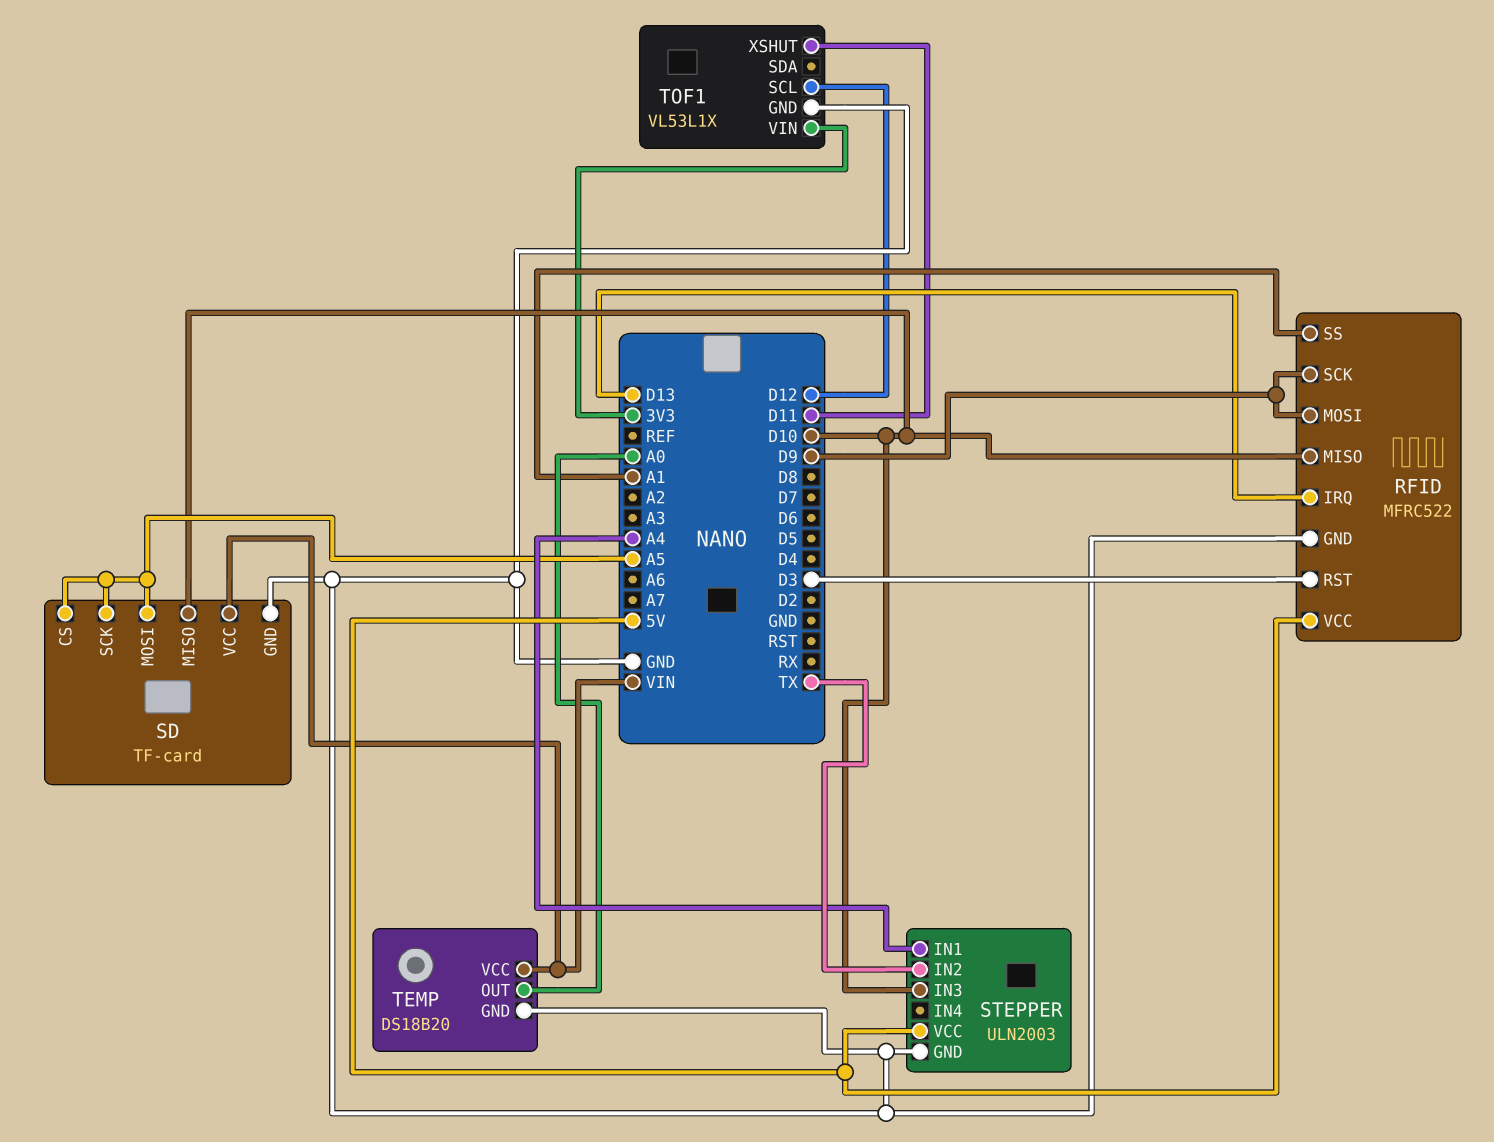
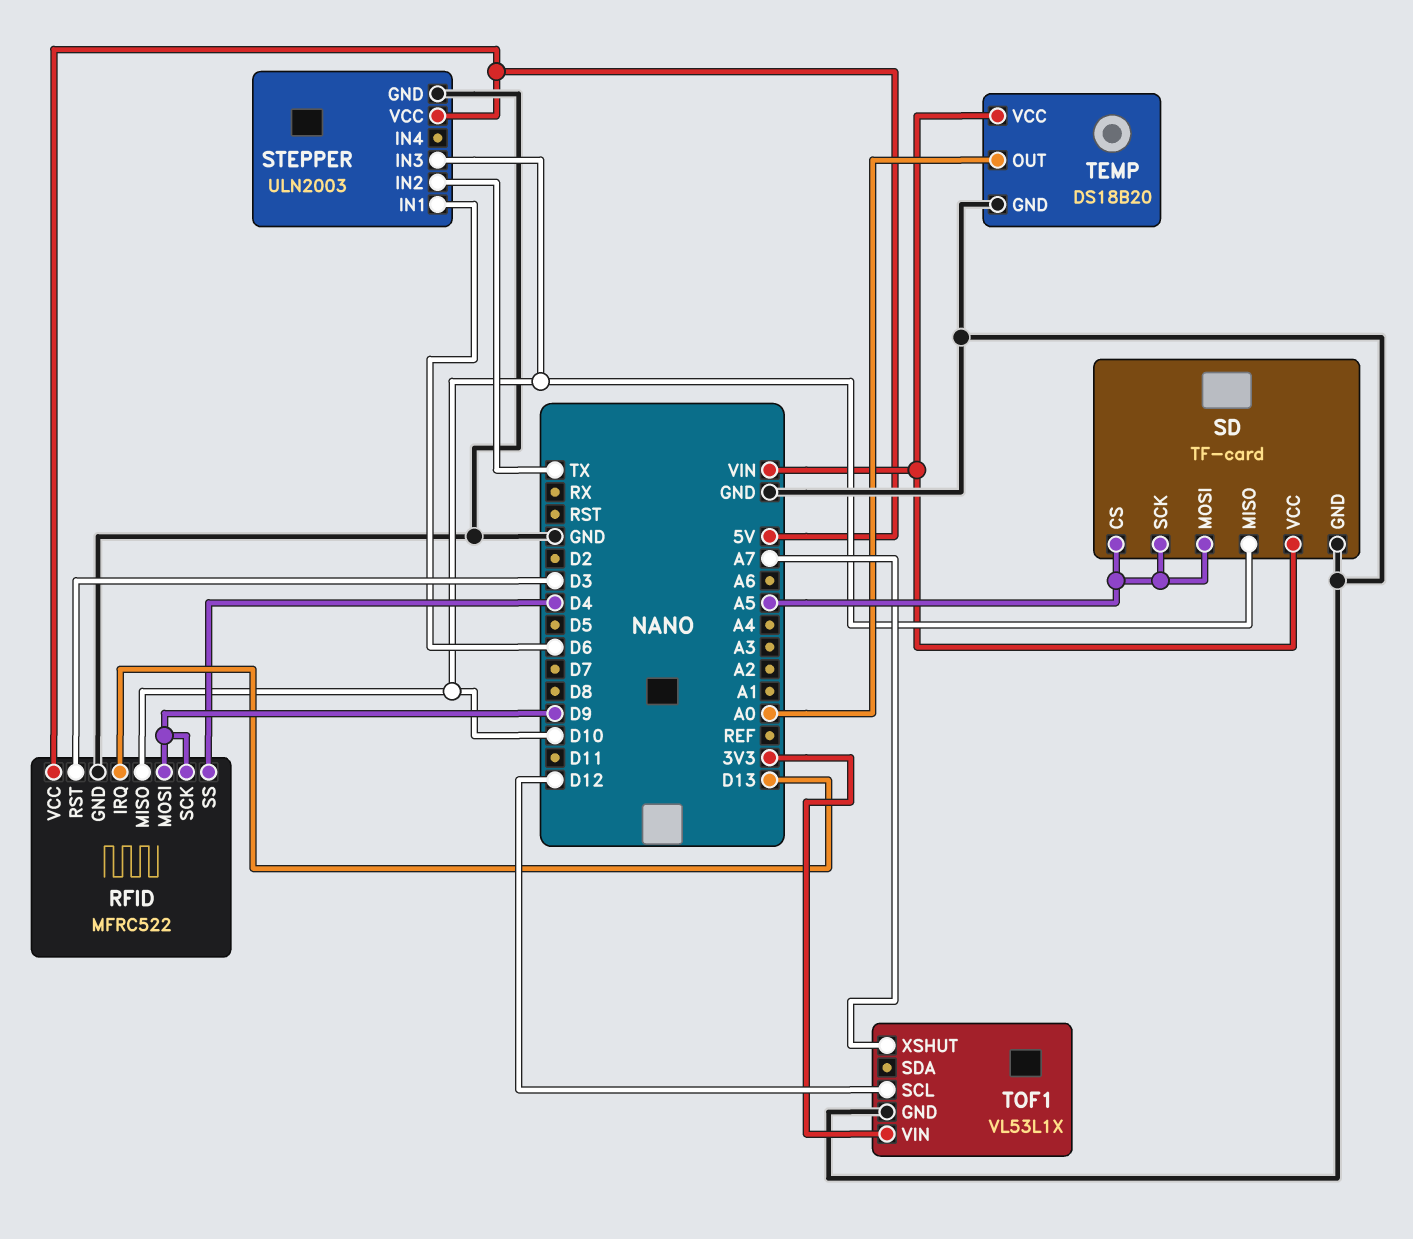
RFID pin SS: A1 -> D4
STEPPER pin IN1: A4 -> D6
TOF1 pin XSHUT: D11 -> A7

